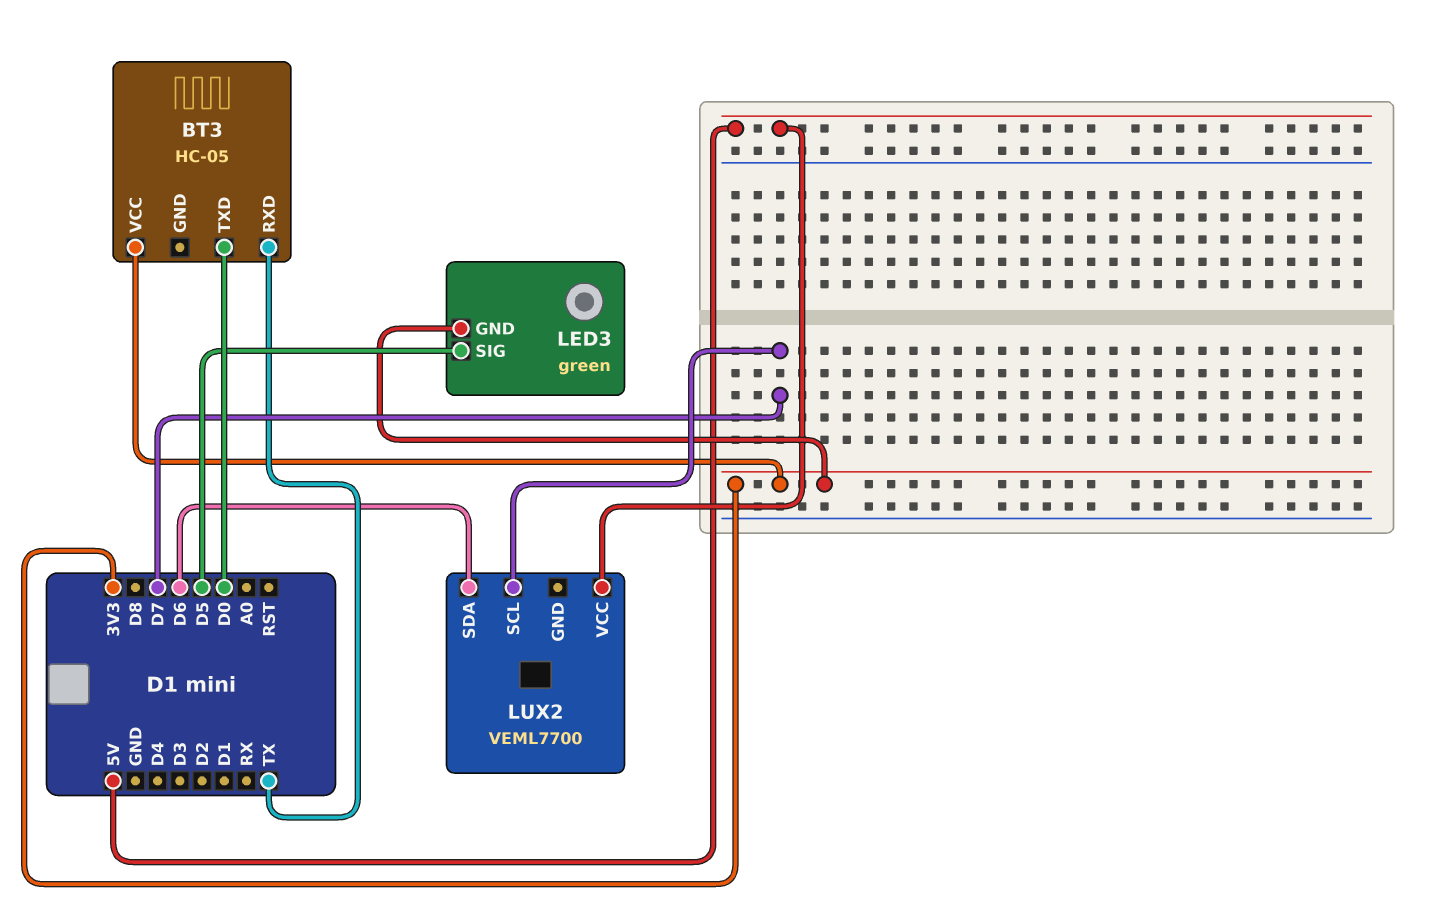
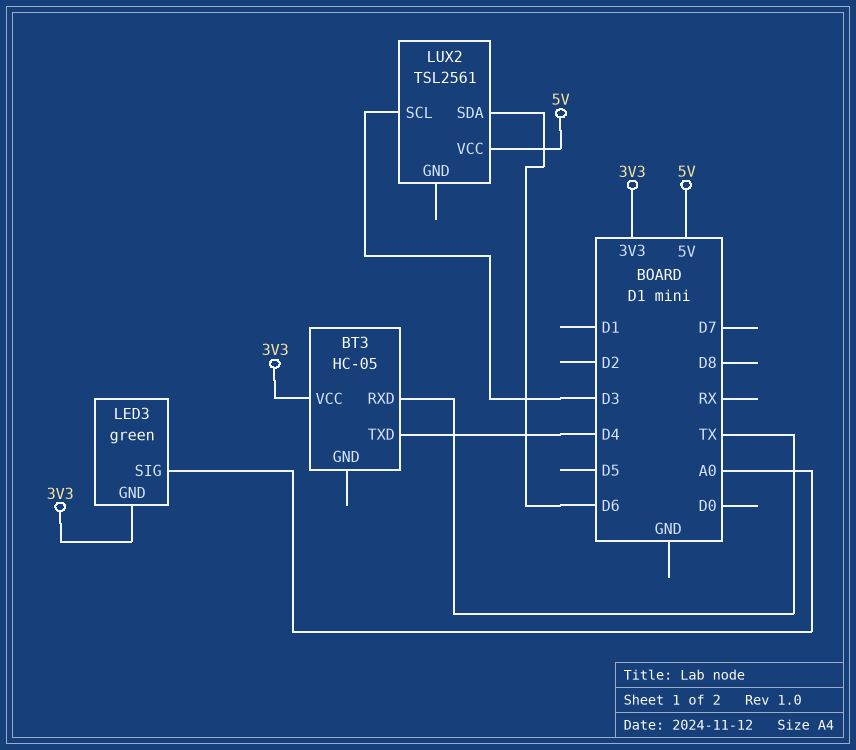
BT3 pin TXD: D0 -> D4
LED3 pin SIG: D5 -> A0
LUX2: VEML7700 -> TSL2561
LUX2 pin SCL: D7 -> D3

